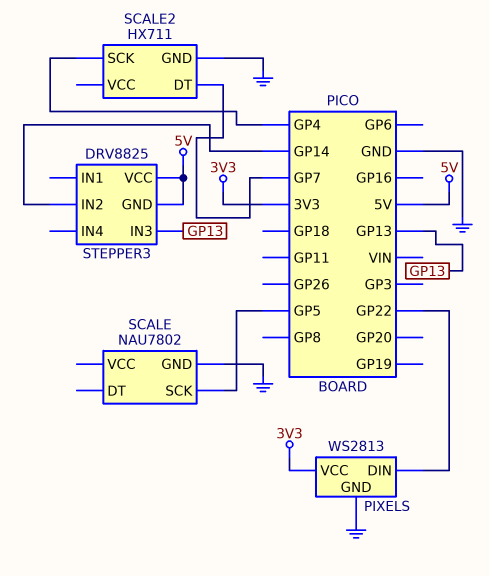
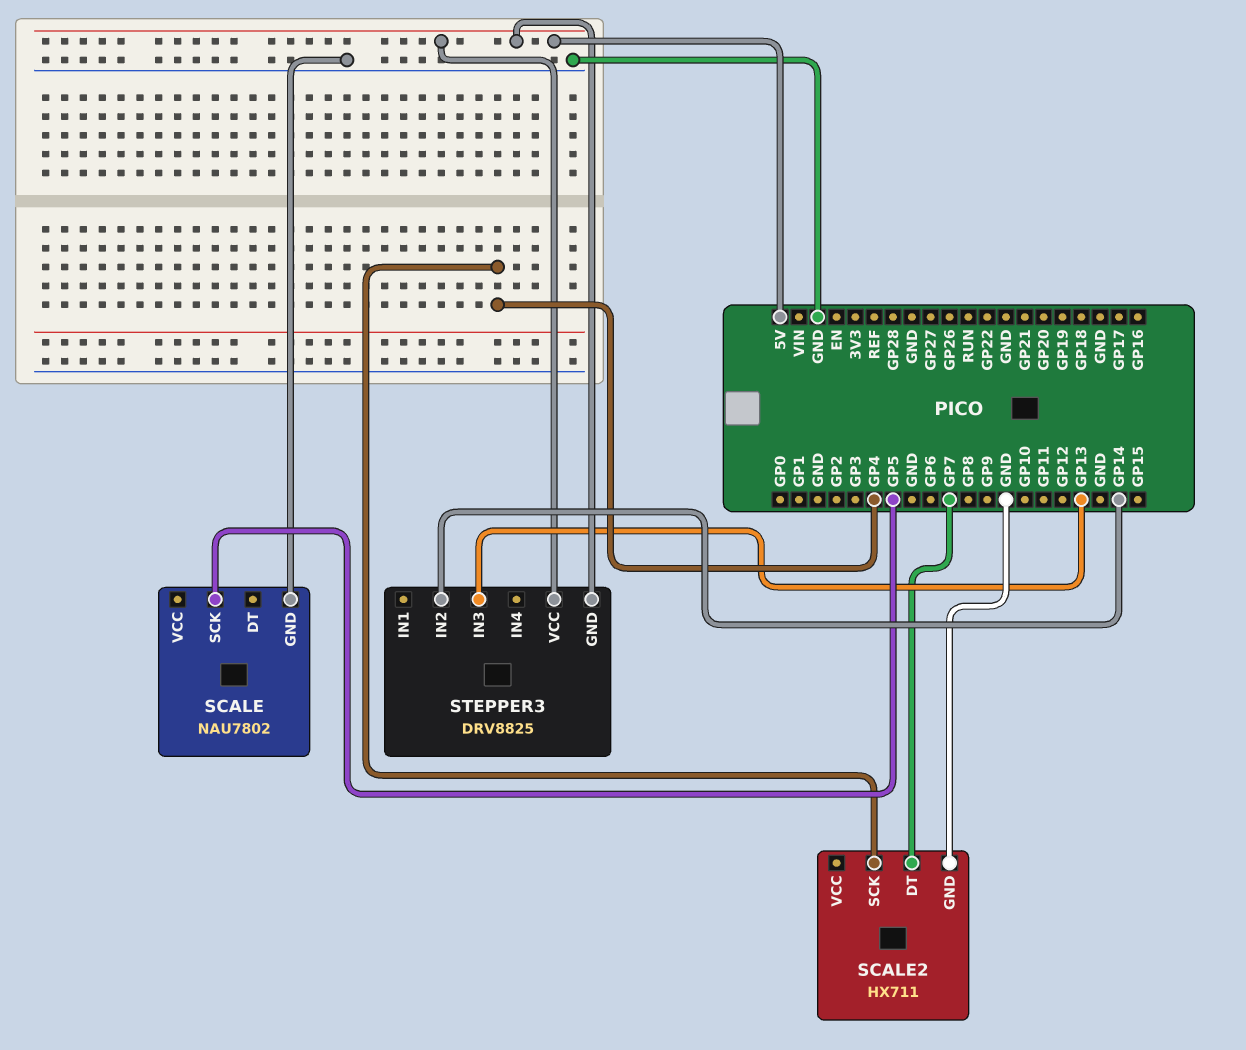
PIXELS: WS2813 -> none
PIXELS pin DIN: GP22 -> none
PIXELS pin GND: GND -> none
PIXELS pin VCC: 3V3 -> none

